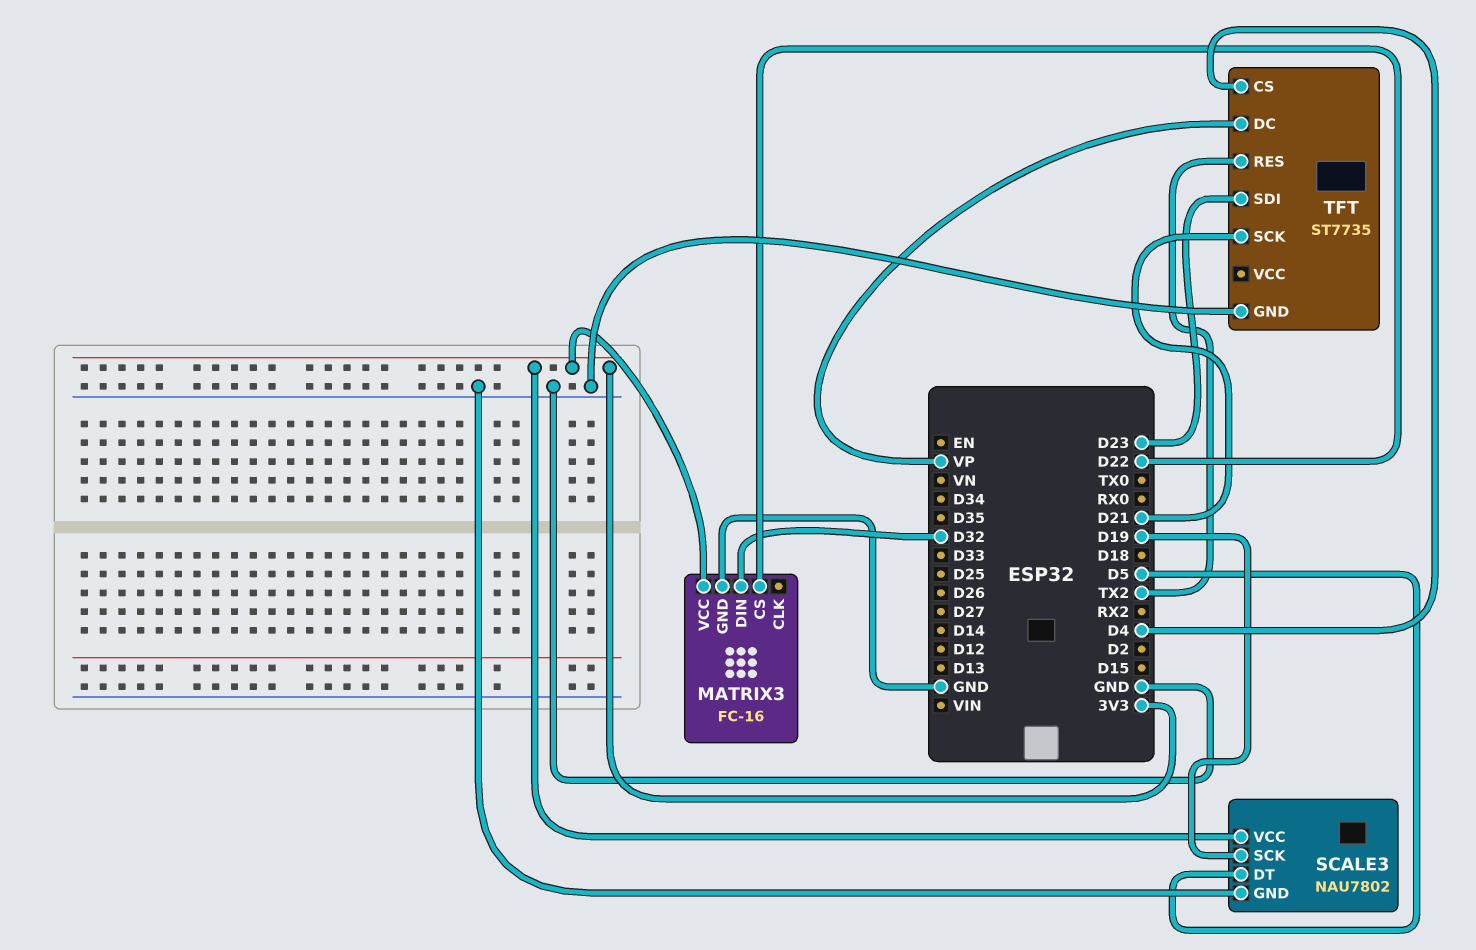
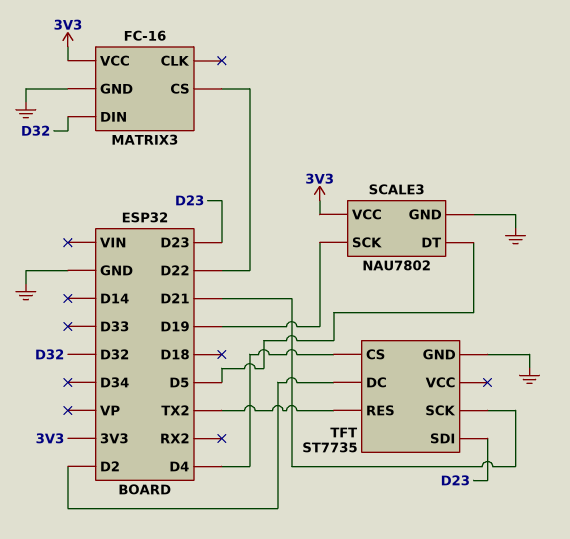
TFT pin DC: VP -> D2

